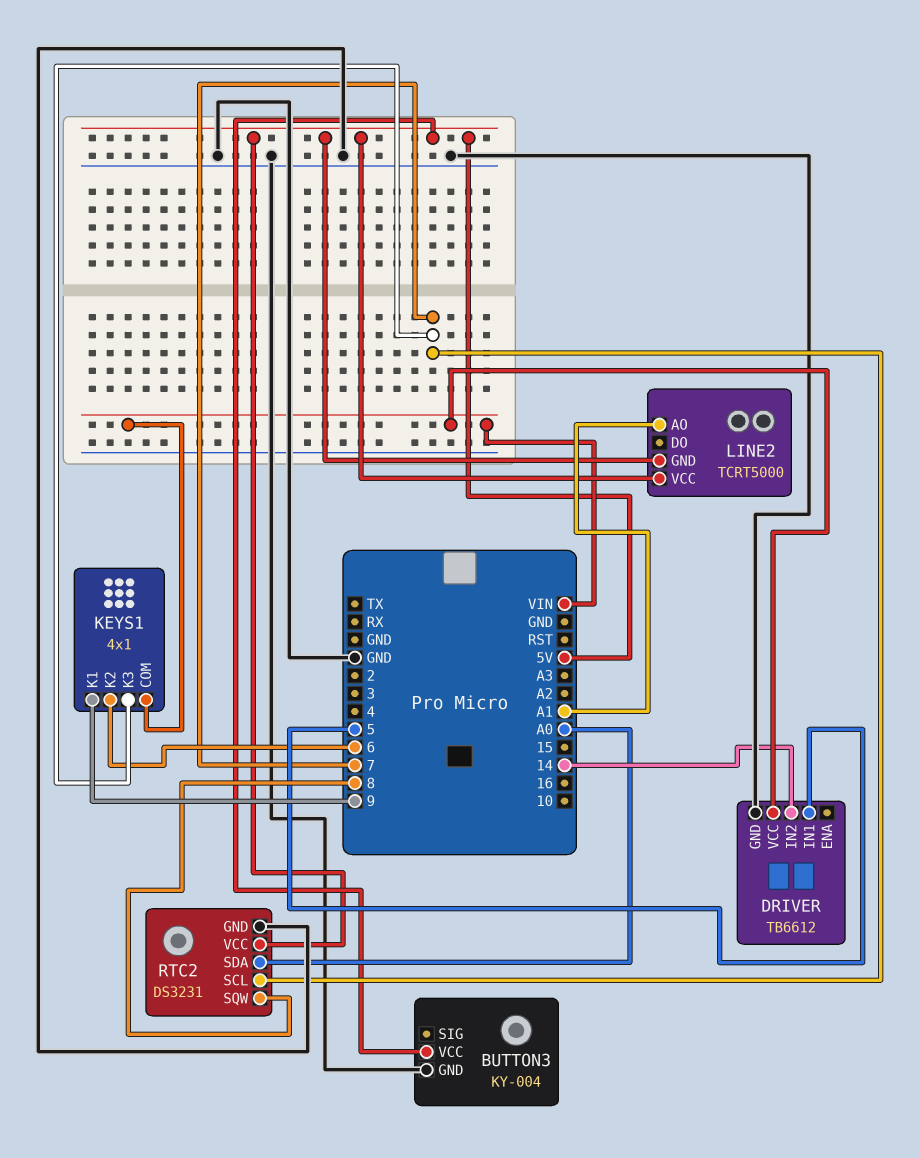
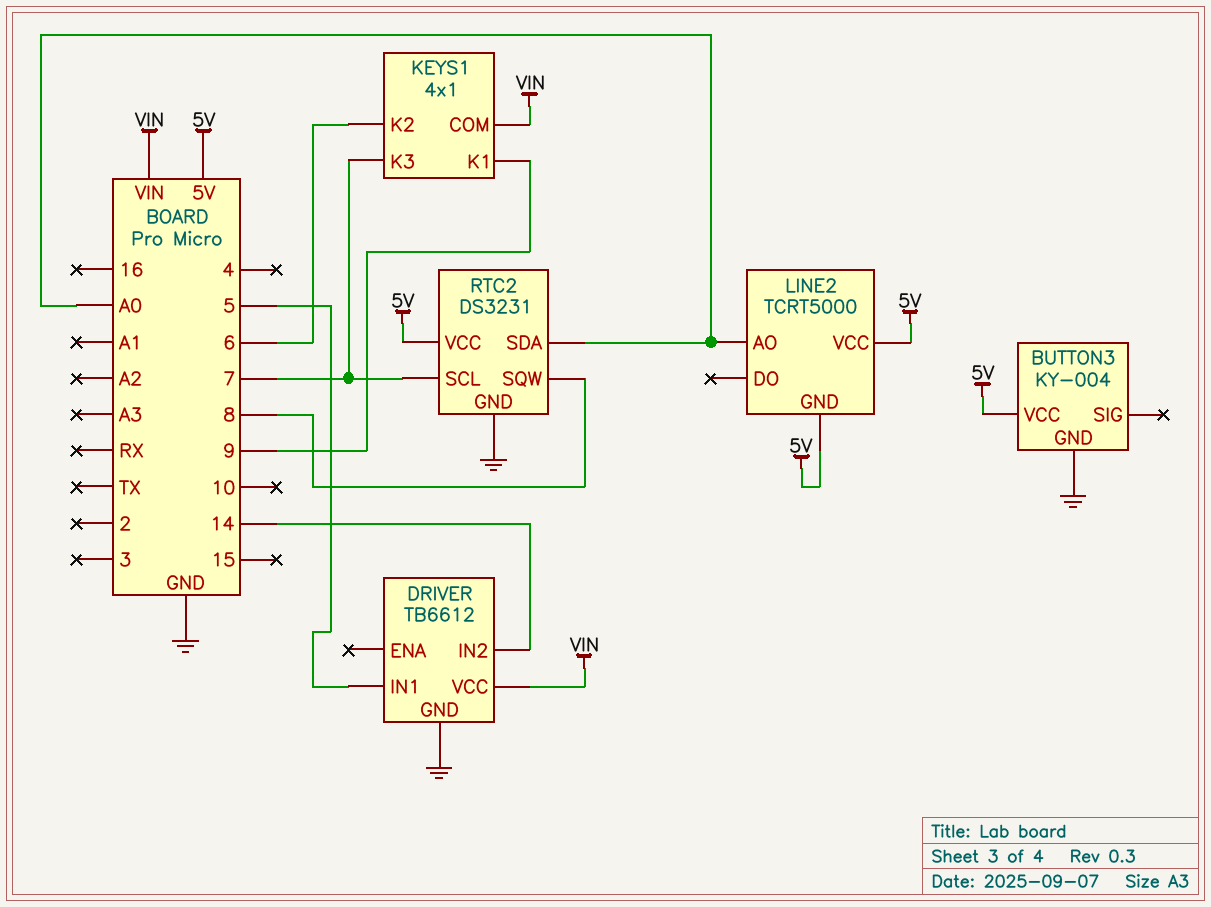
LINE2 pin AO: A1 -> A0

